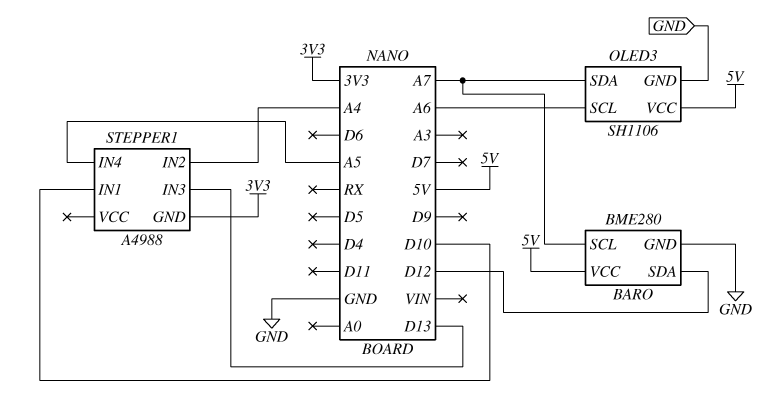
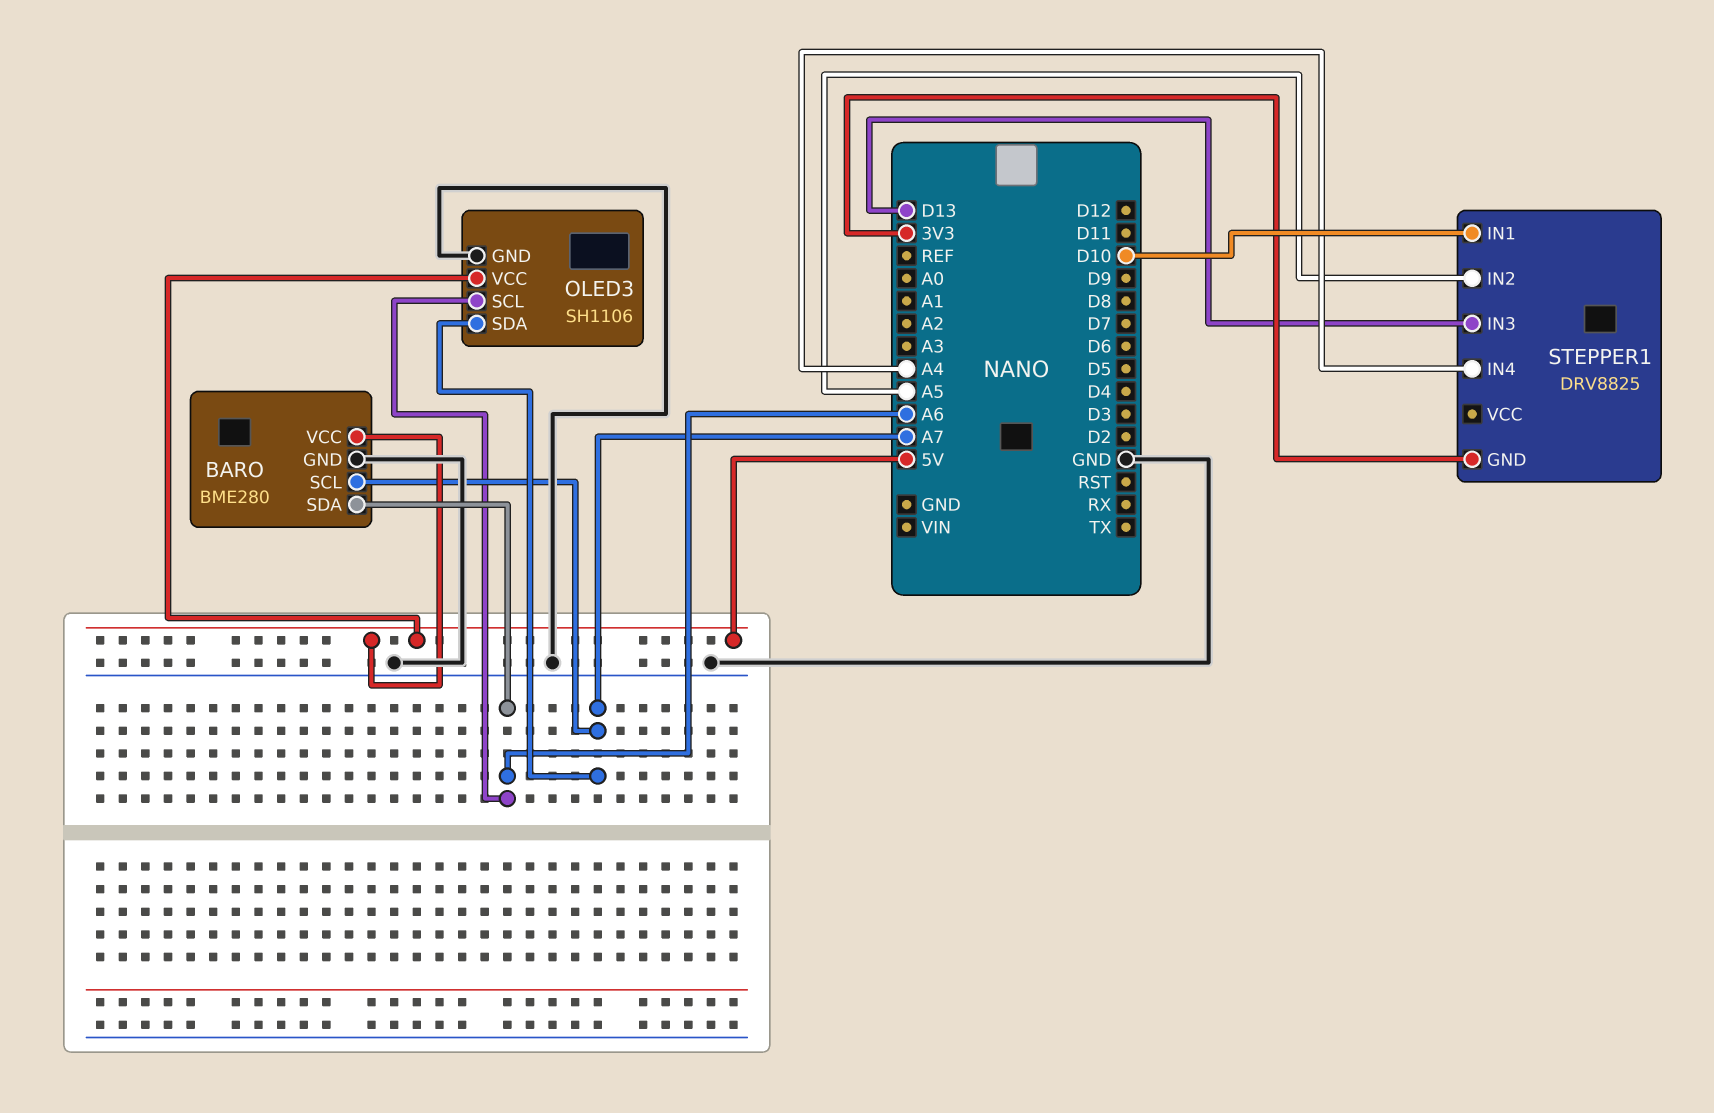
BARO pin SDA: D12 -> A6
STEPPER1: A4988 -> DRV8825
STEPPER1 pin IN2: A4 -> A5
STEPPER1 pin IN4: A5 -> A4

